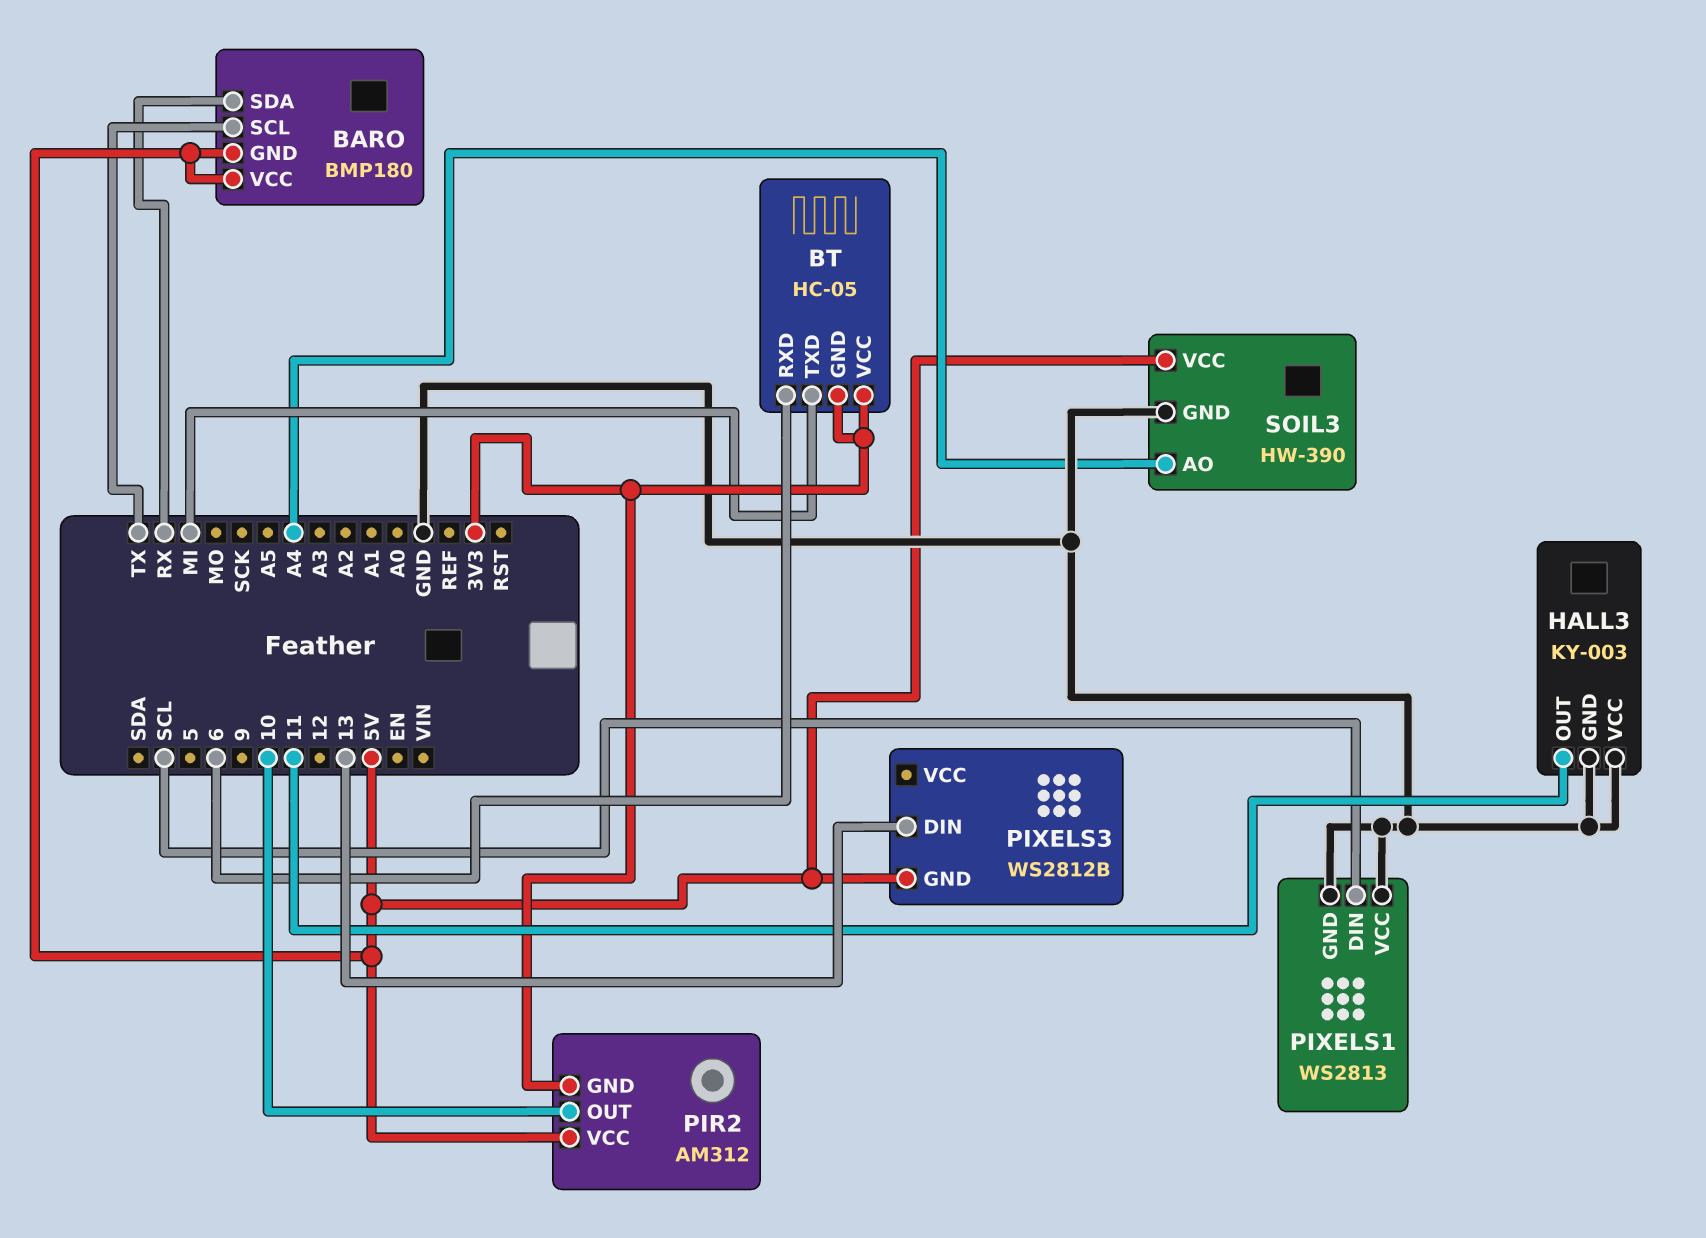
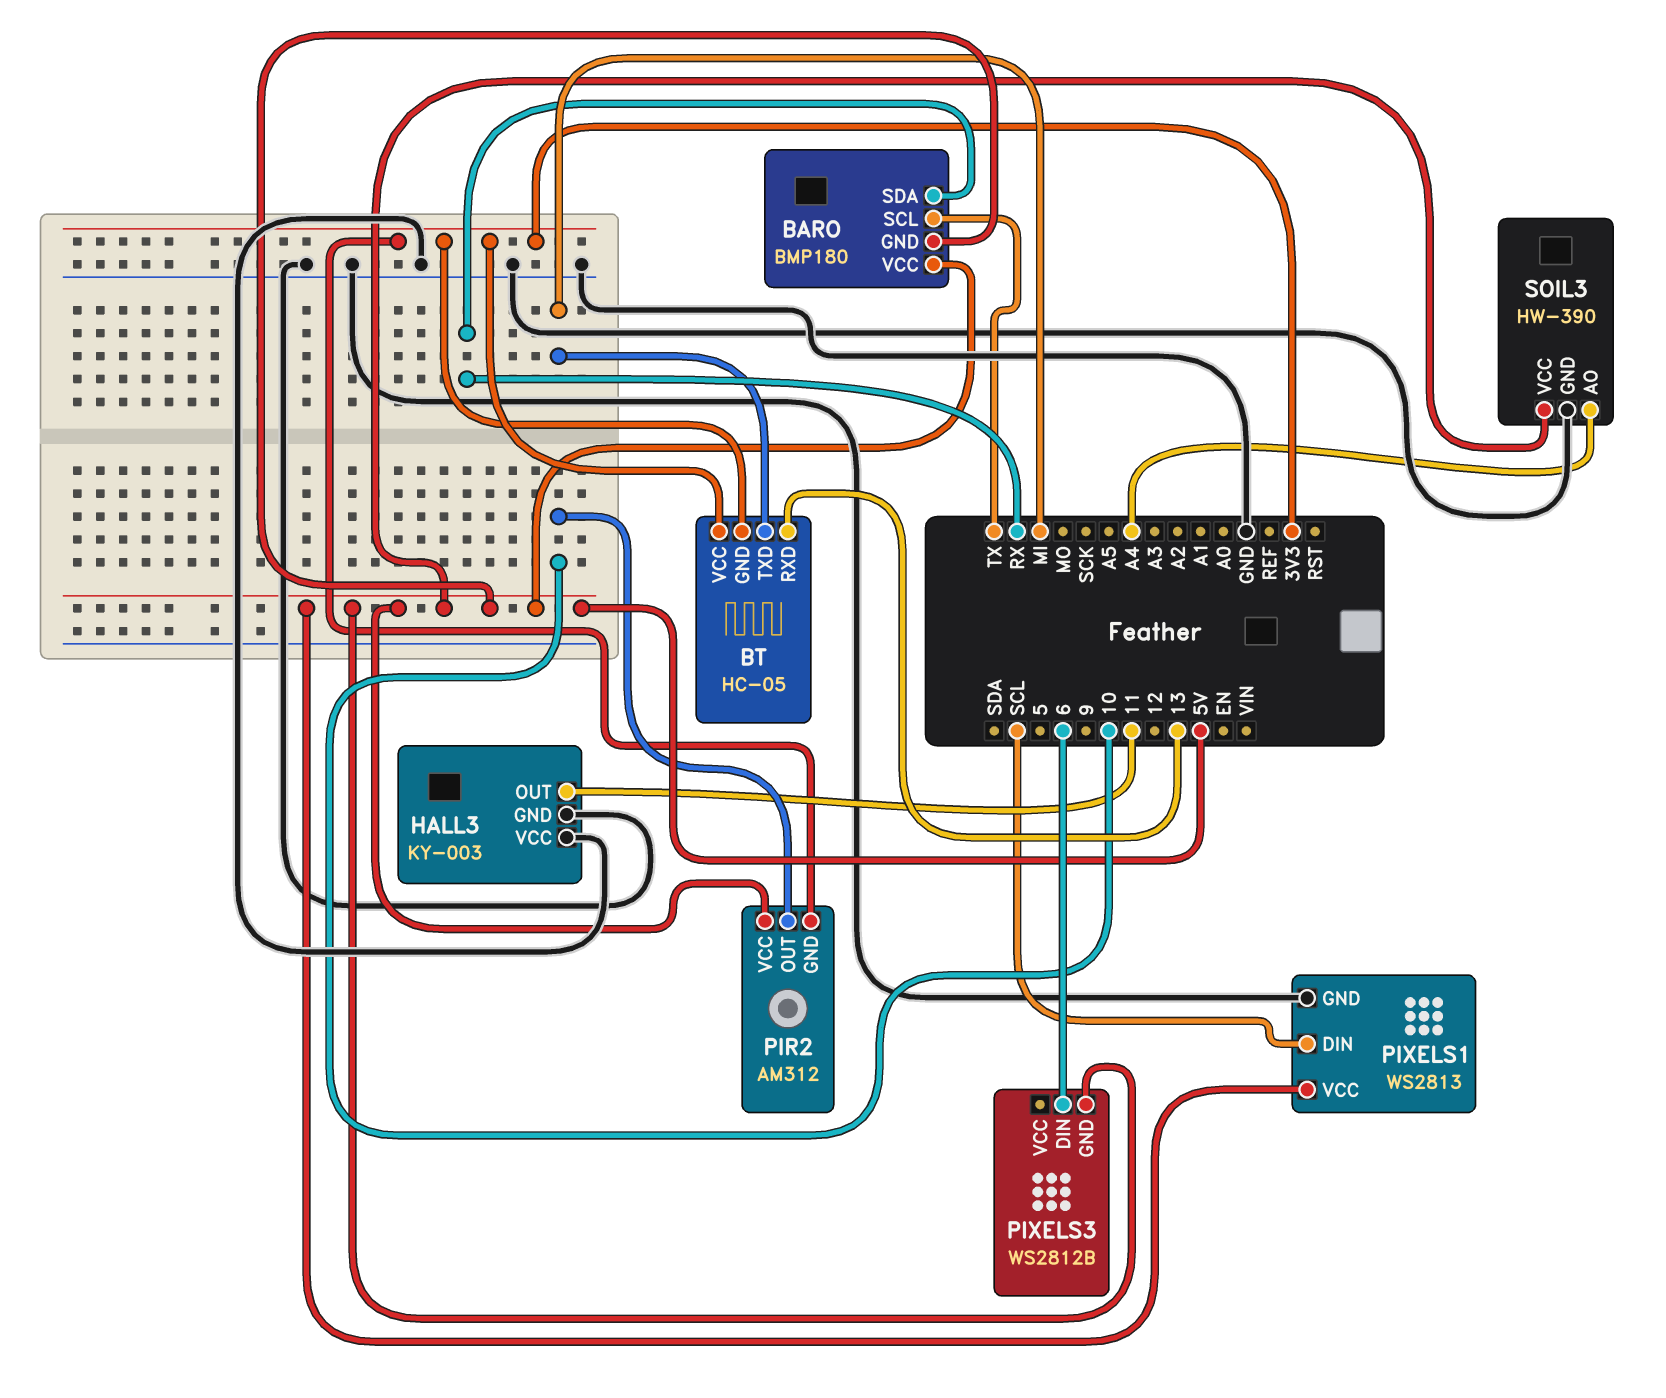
BT pin RXD: 6 -> 13
PIXELS1 pin VCC: GND -> 5V
PIXELS3 pin DIN: 13 -> 6

